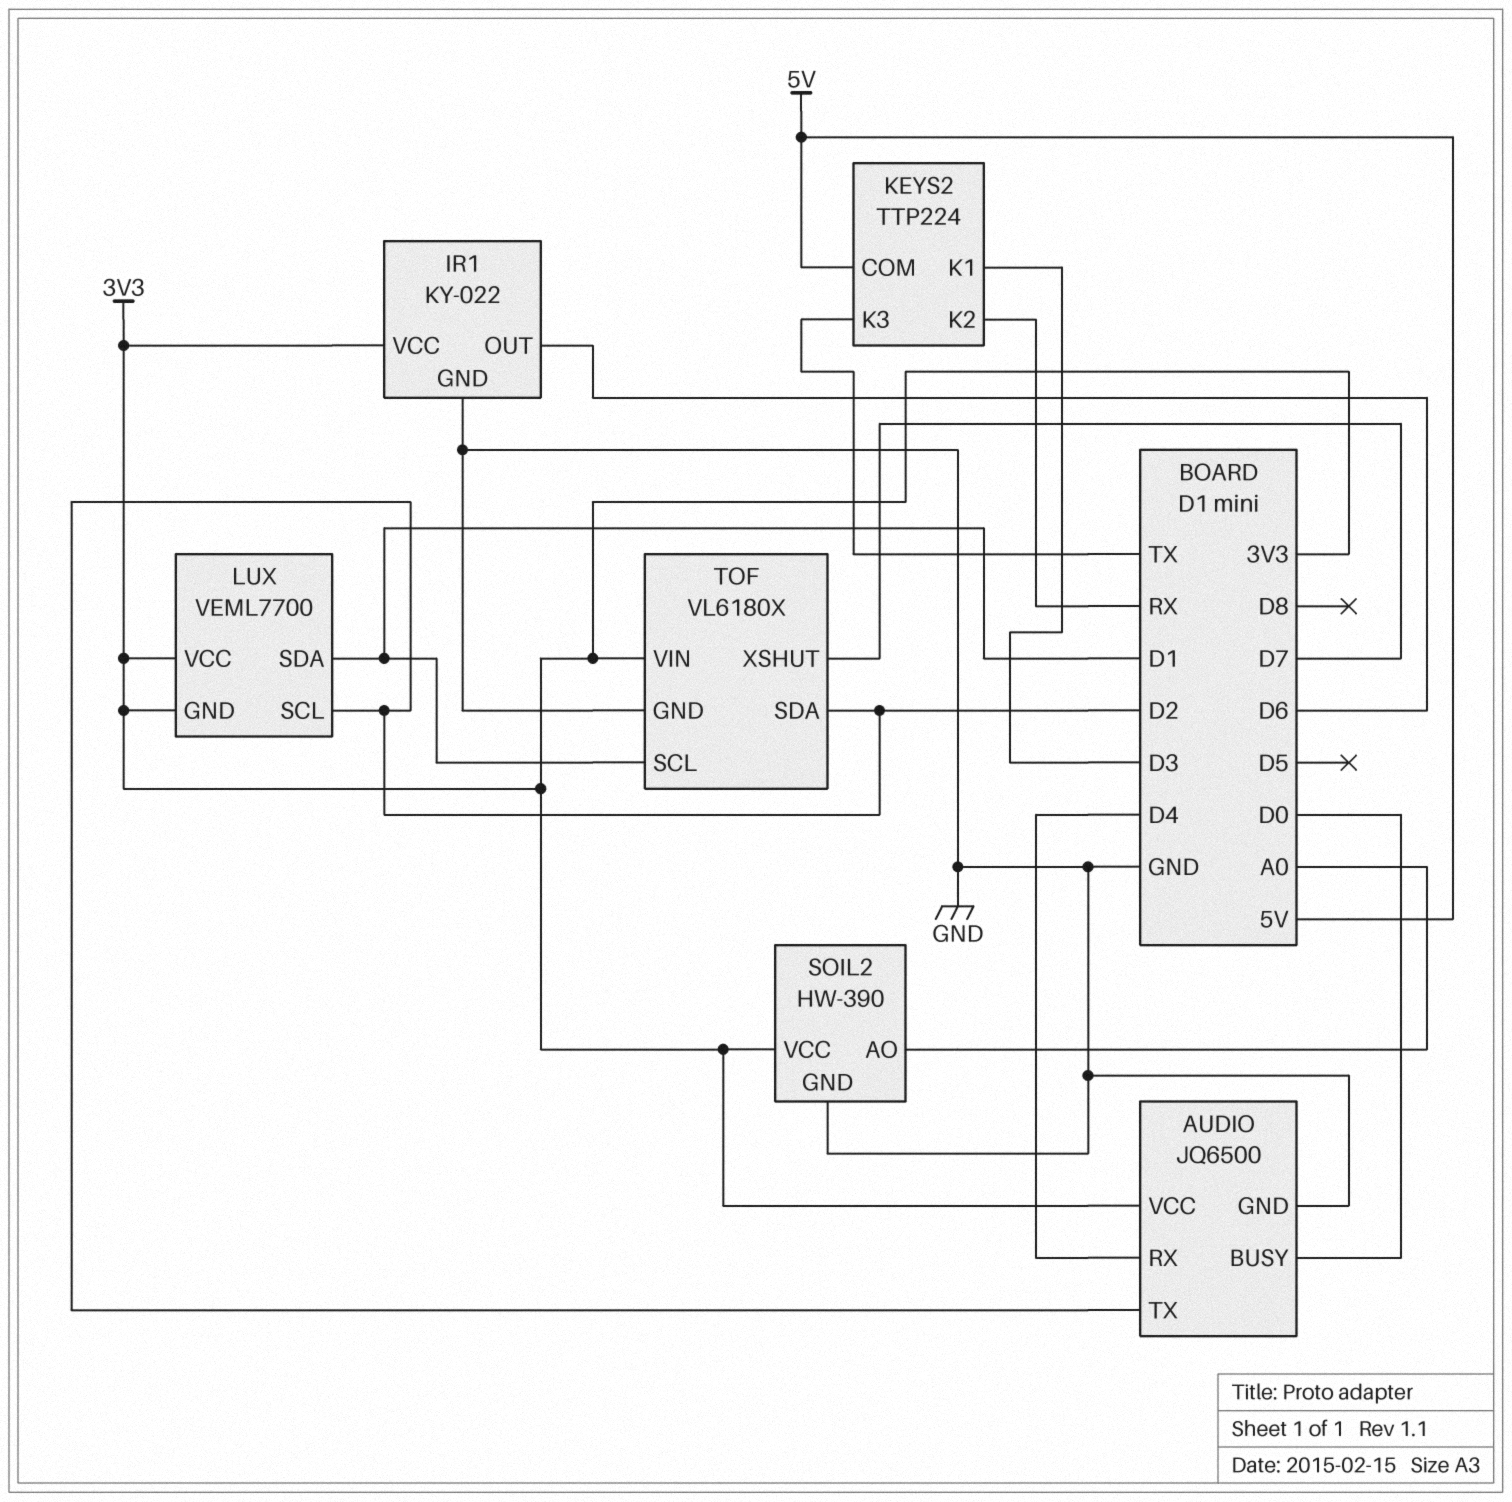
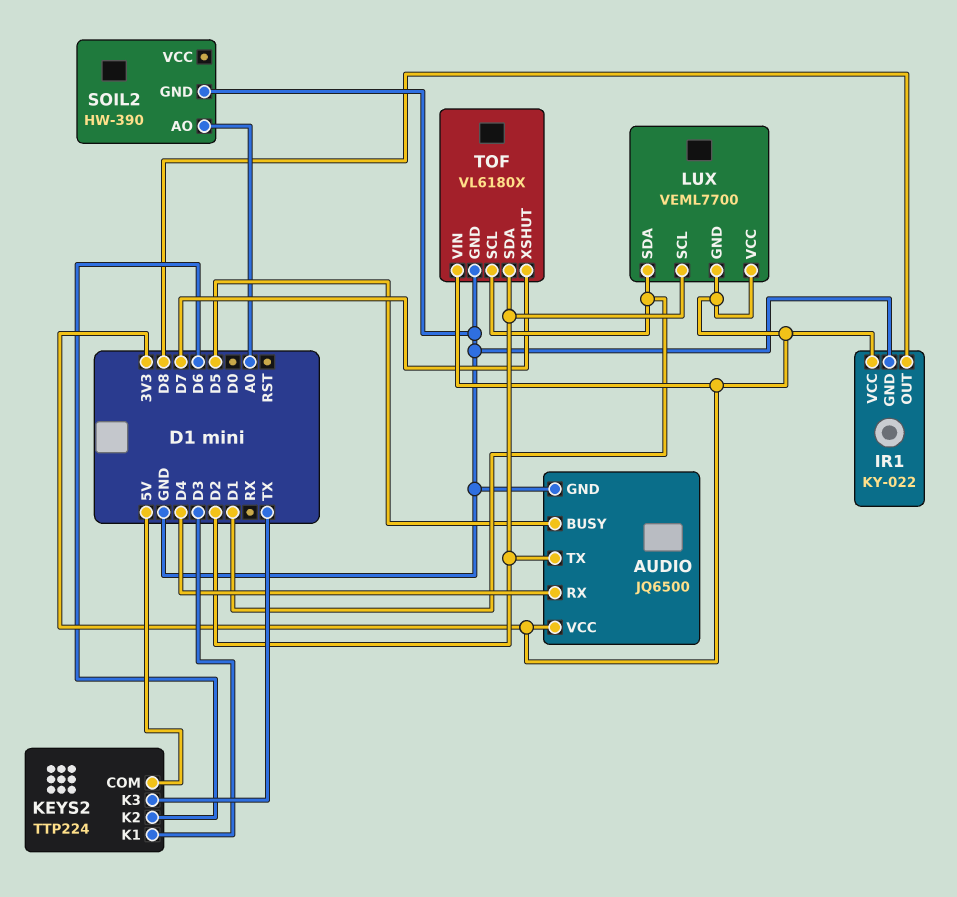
AUDIO pin BUSY: D0 -> D5
IR1 pin OUT: D6 -> D8
KEYS2 pin K2: RX -> D6
SOIL2 pin VCC: 3V3 -> none

